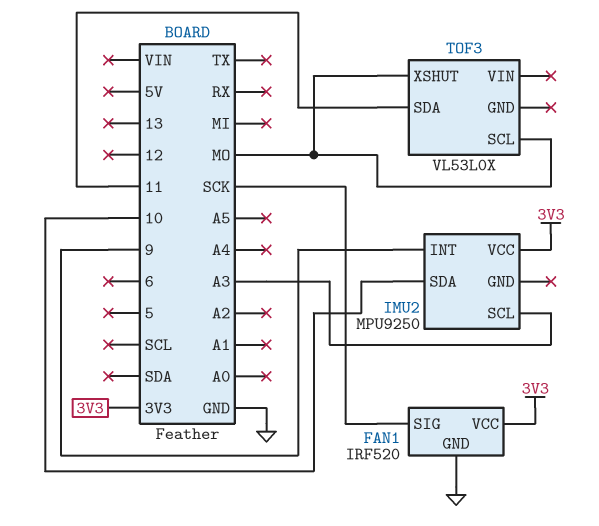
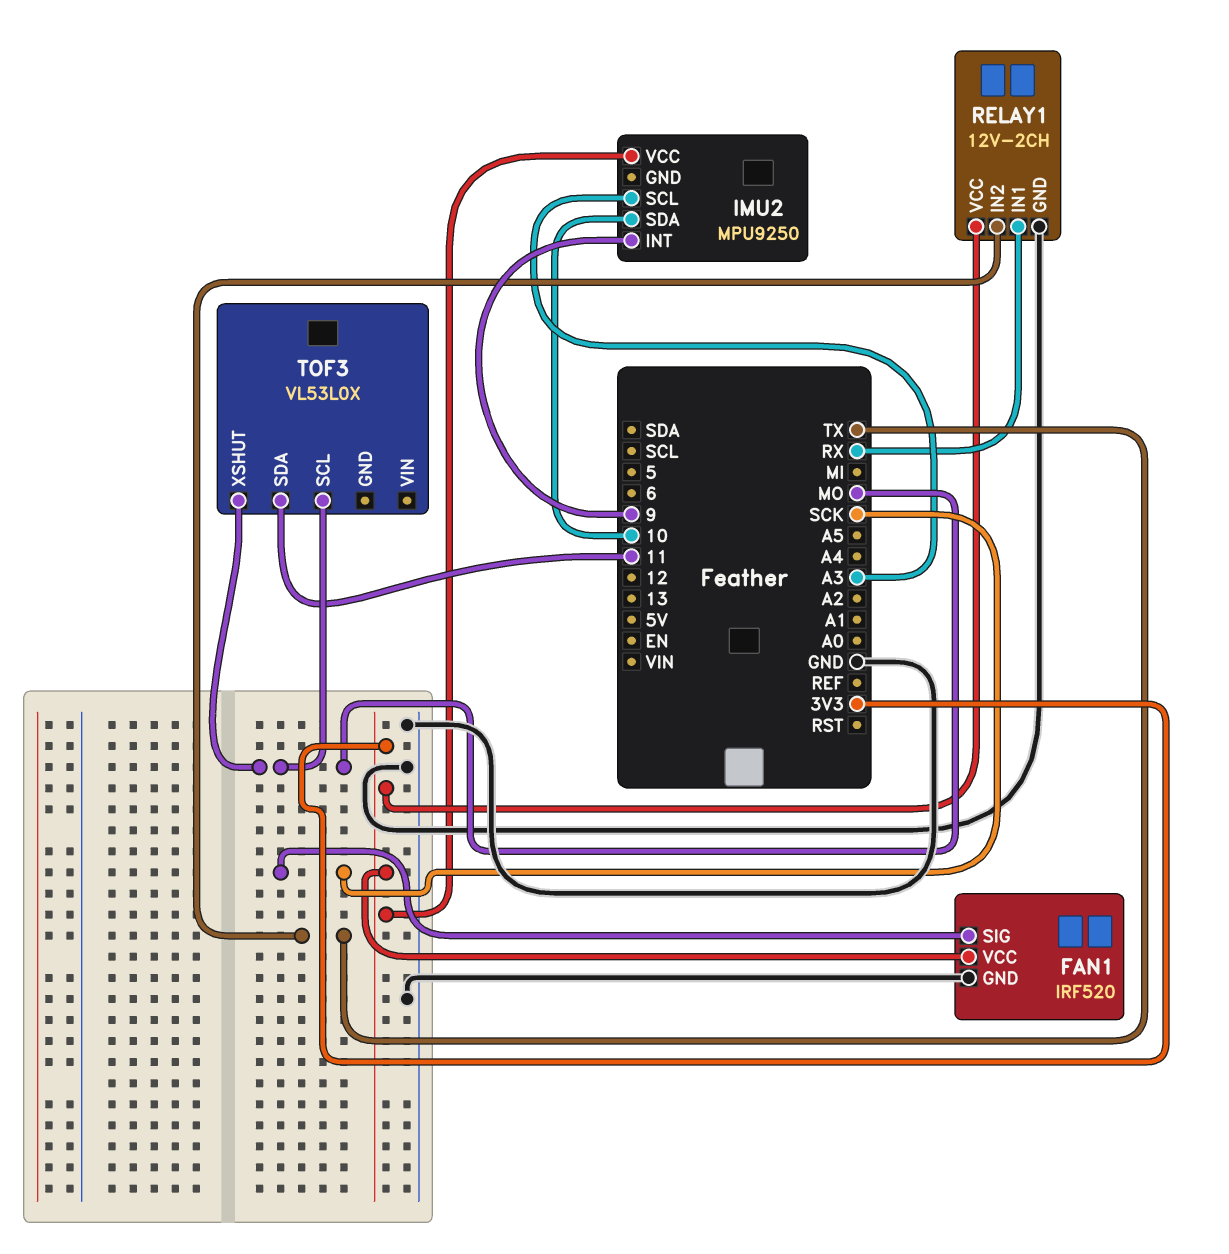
RELAY1: none -> 12V-2CH
RELAY1 pin GND: none -> GND
RELAY1 pin IN1: none -> RX
RELAY1 pin IN2: none -> TX
RELAY1 pin VCC: none -> 3V3

